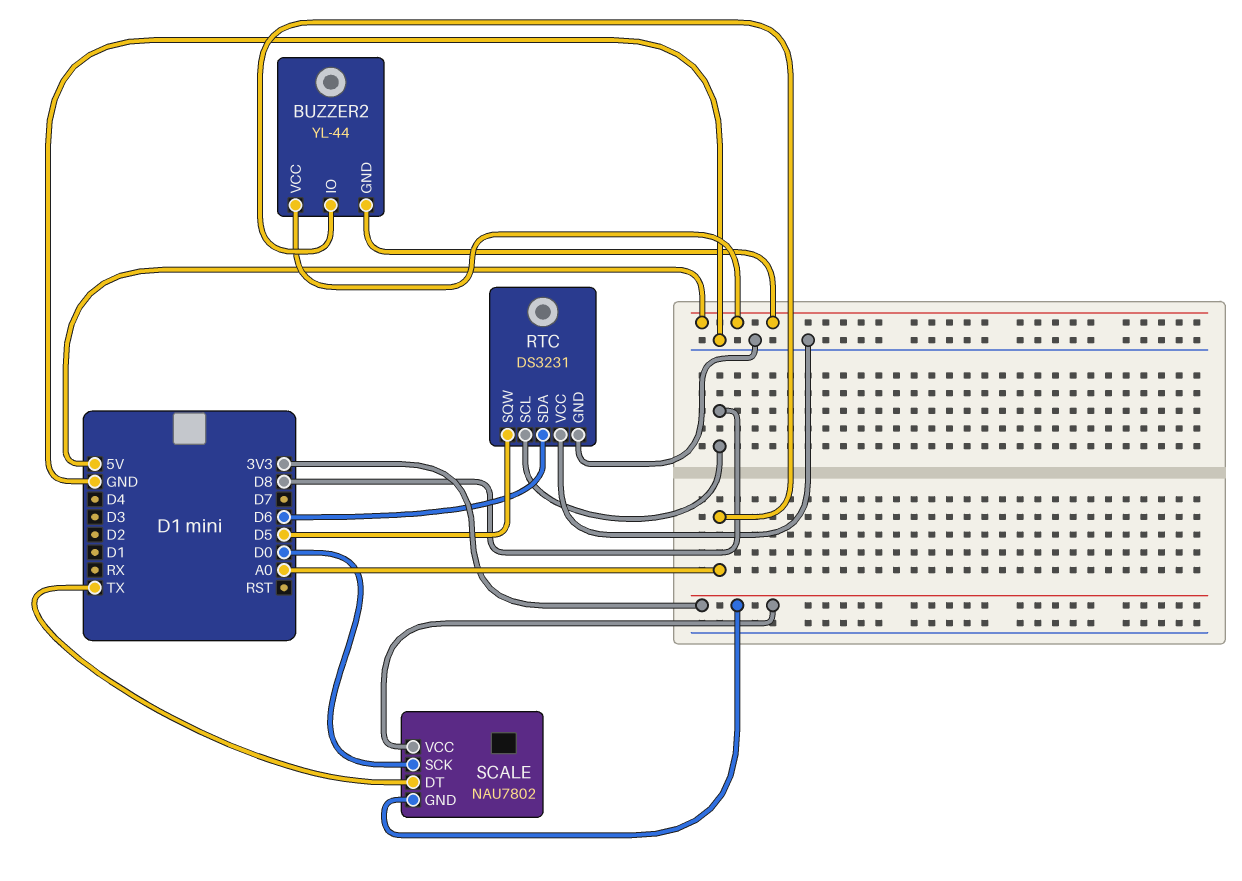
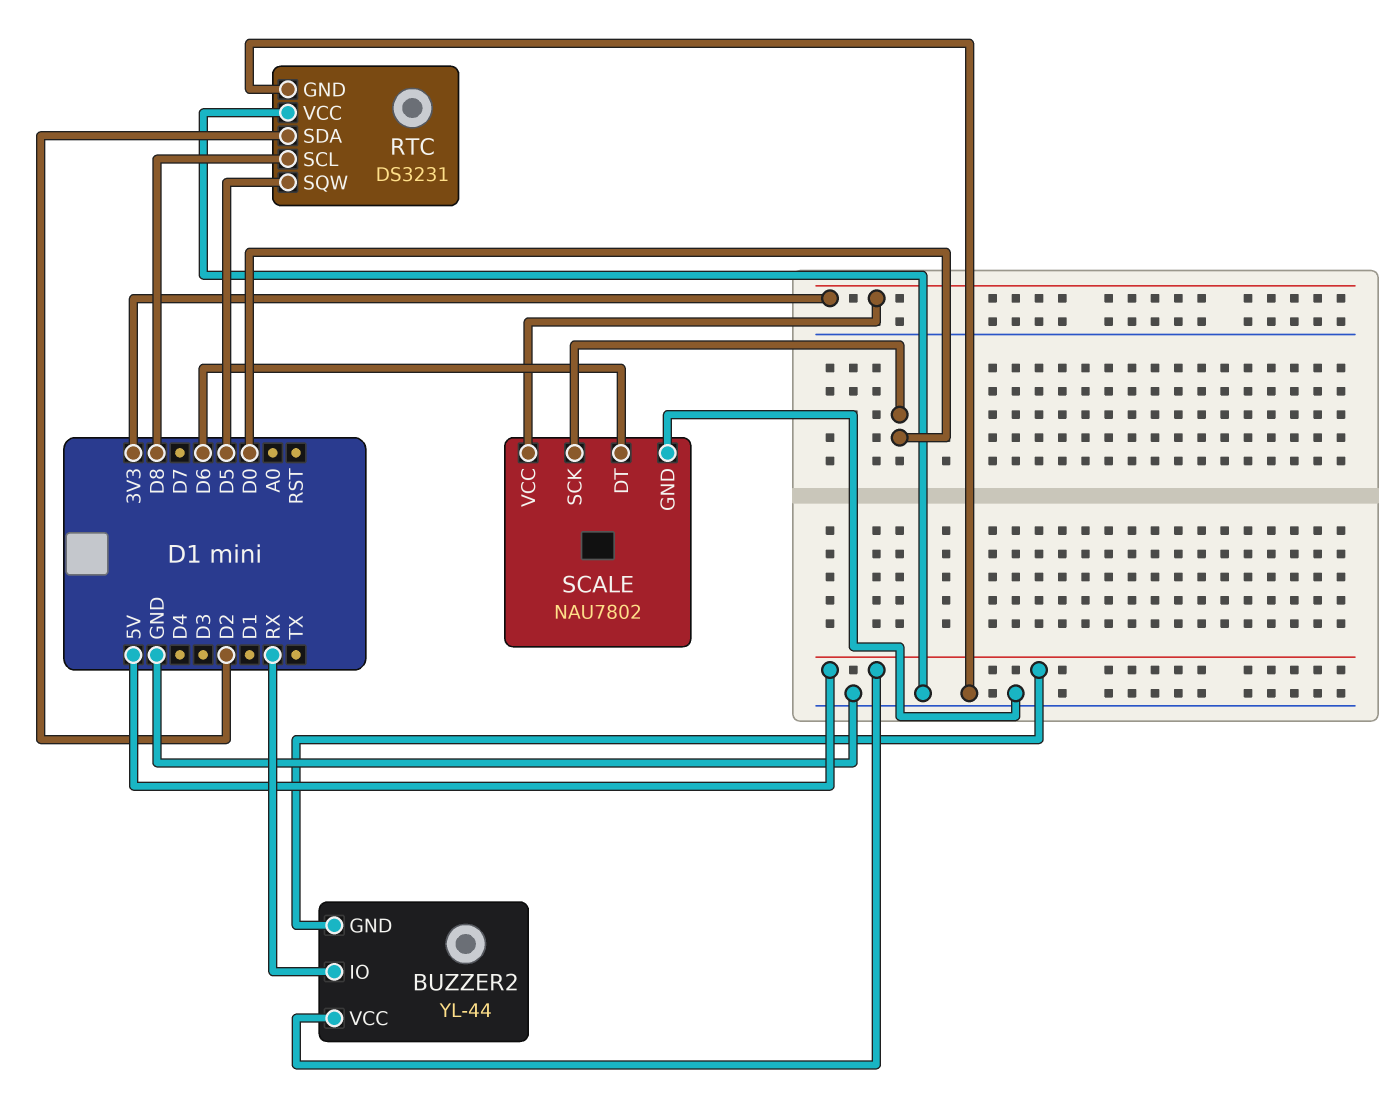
BUZZER2 pin IO: A0 -> RX
RTC pin SDA: D6 -> D2
SCALE pin DT: TX -> D6
SCALE pin GND: 3V3 -> GND

